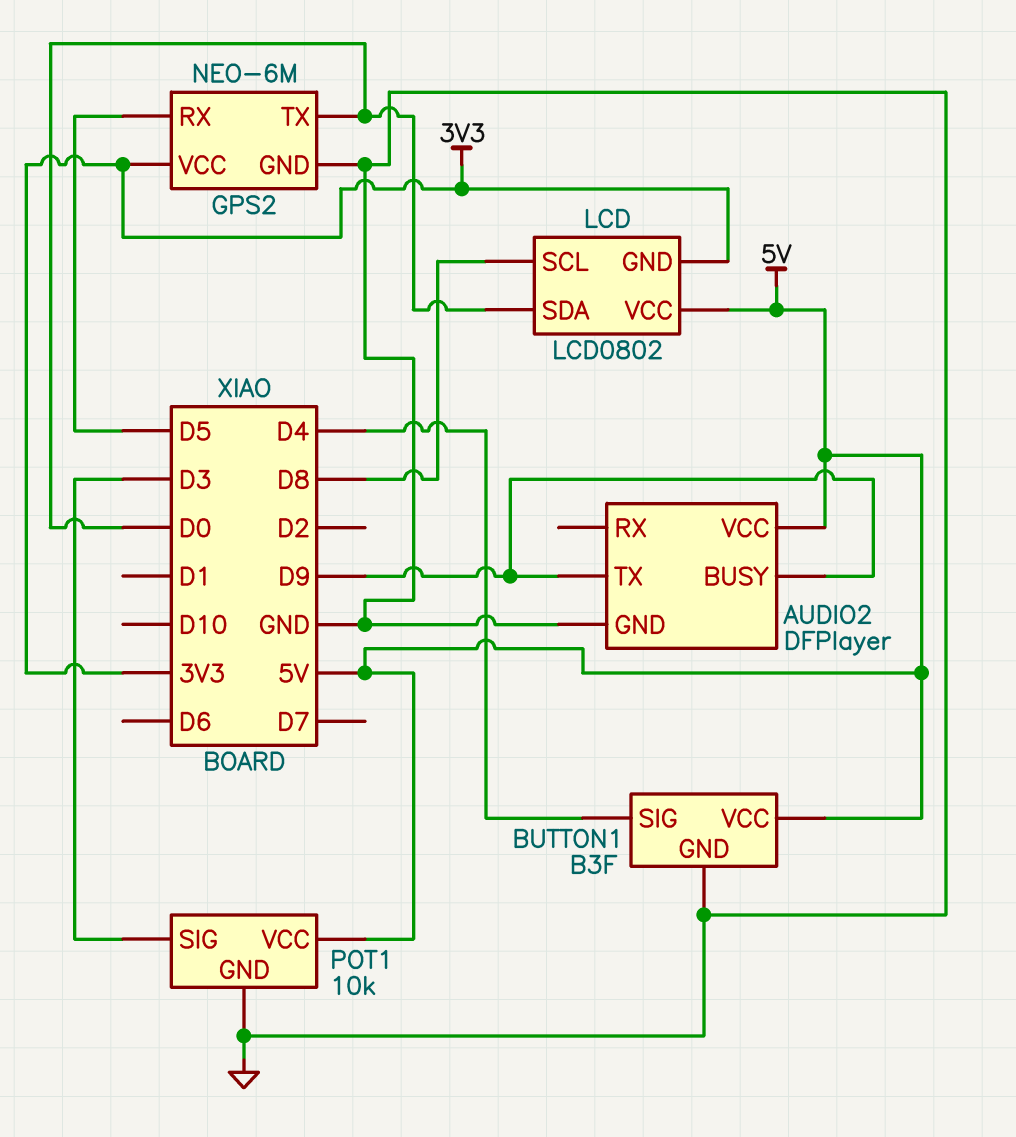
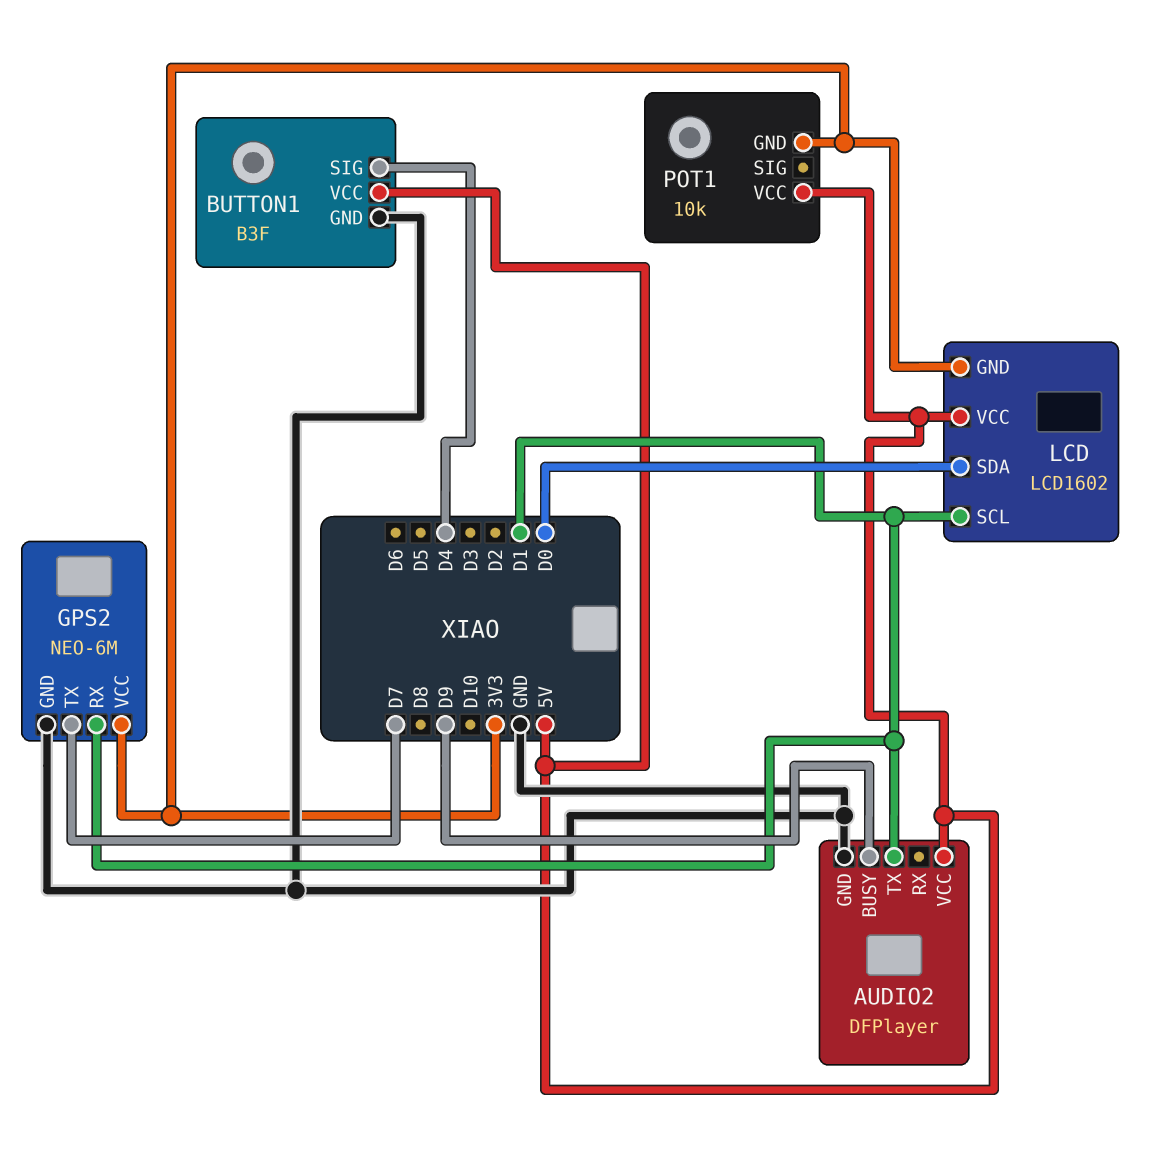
AUDIO2 pin TX: D9 -> D1
GPS2 pin RX: D5 -> D1
GPS2 pin TX: D0 -> D7
LCD: LCD0802 -> LCD1602
LCD pin SCL: D8 -> D1
POT1 pin GND: GND -> 3V3
POT1 pin SIG: D3 -> none

